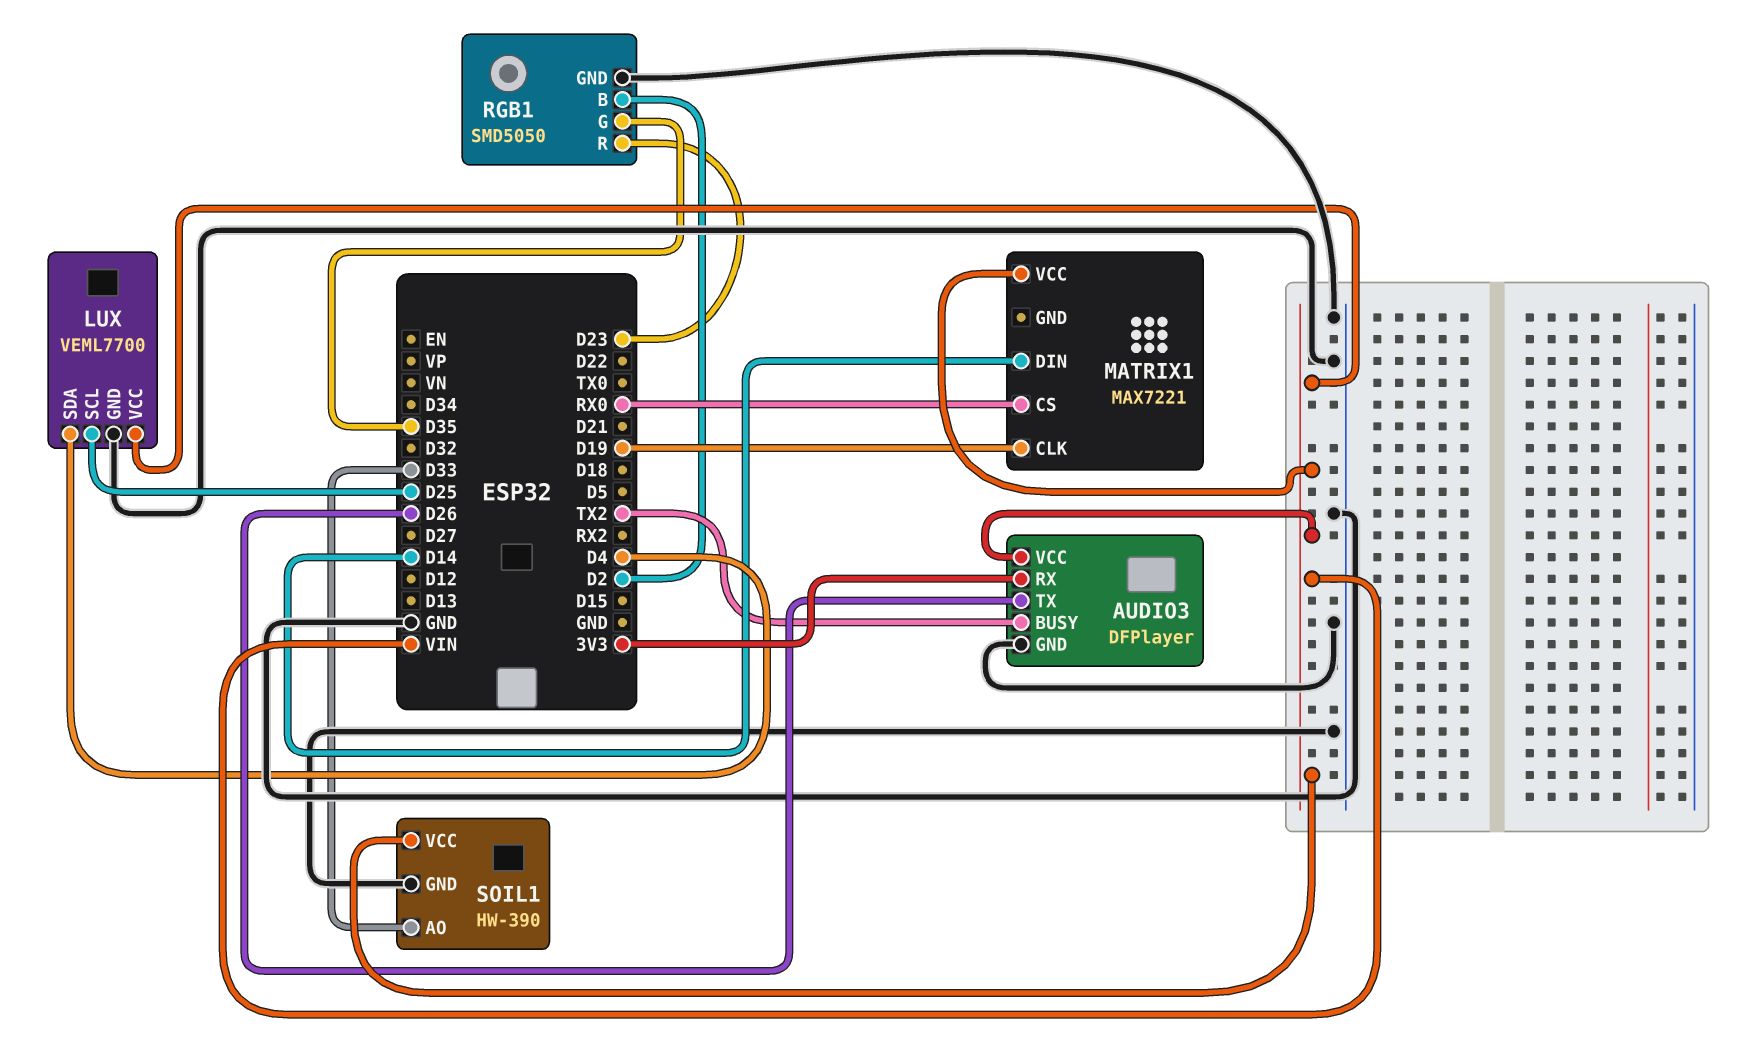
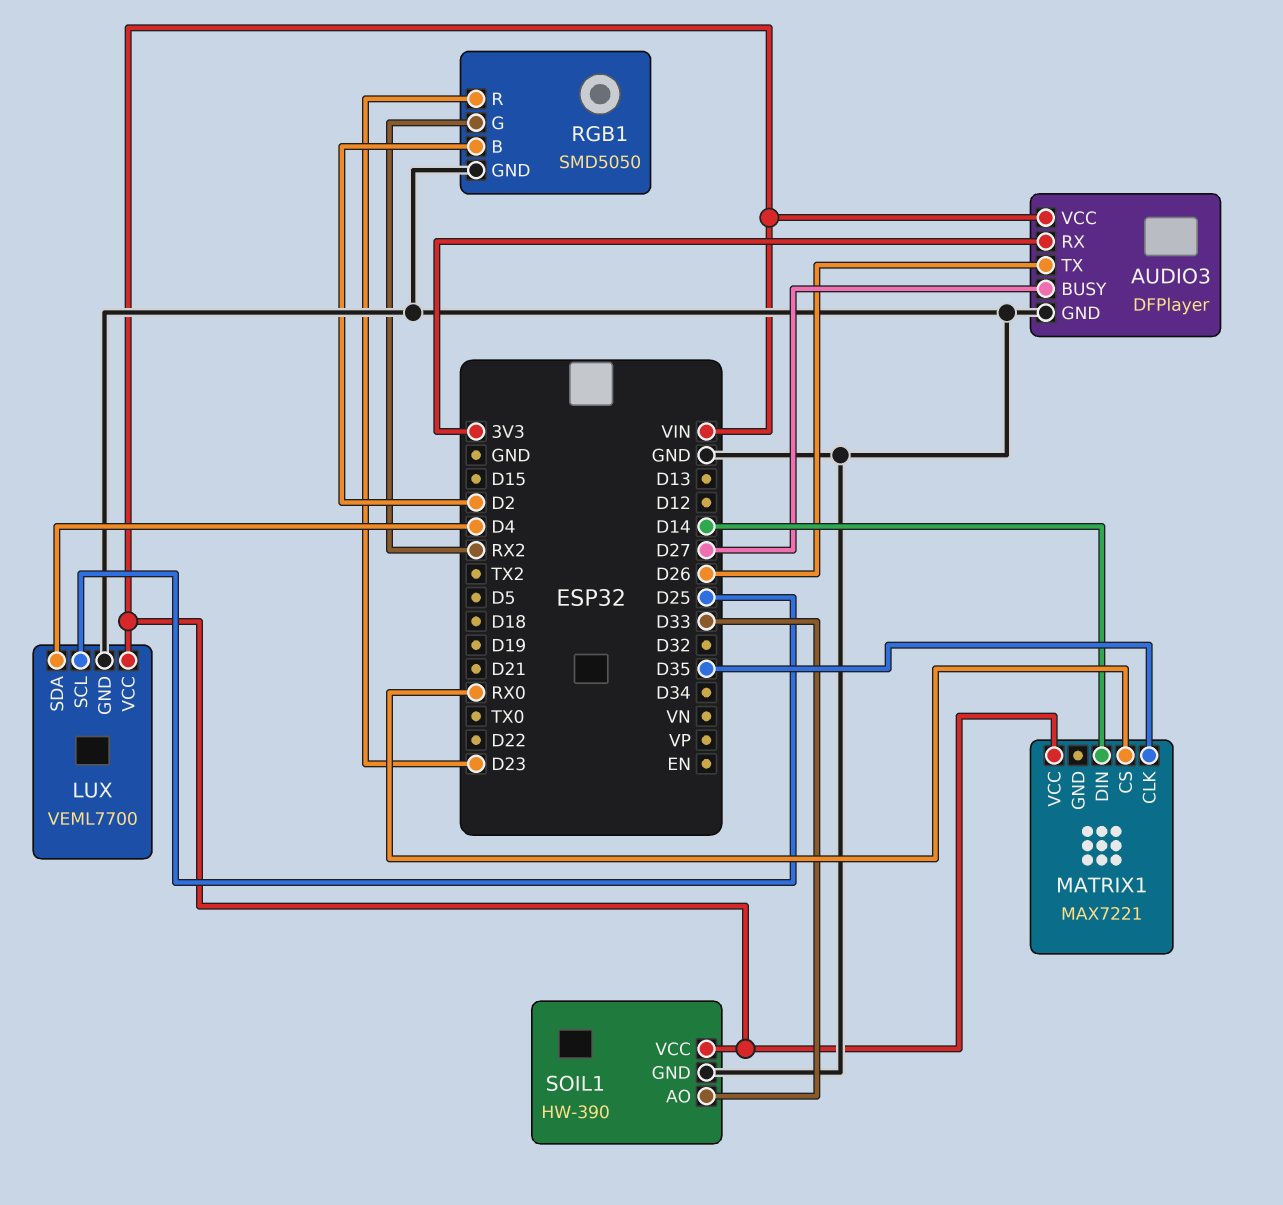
AUDIO3 pin BUSY: TX2 -> D27
MATRIX1 pin CLK: D19 -> D35
RGB1 pin G: D35 -> RX2

